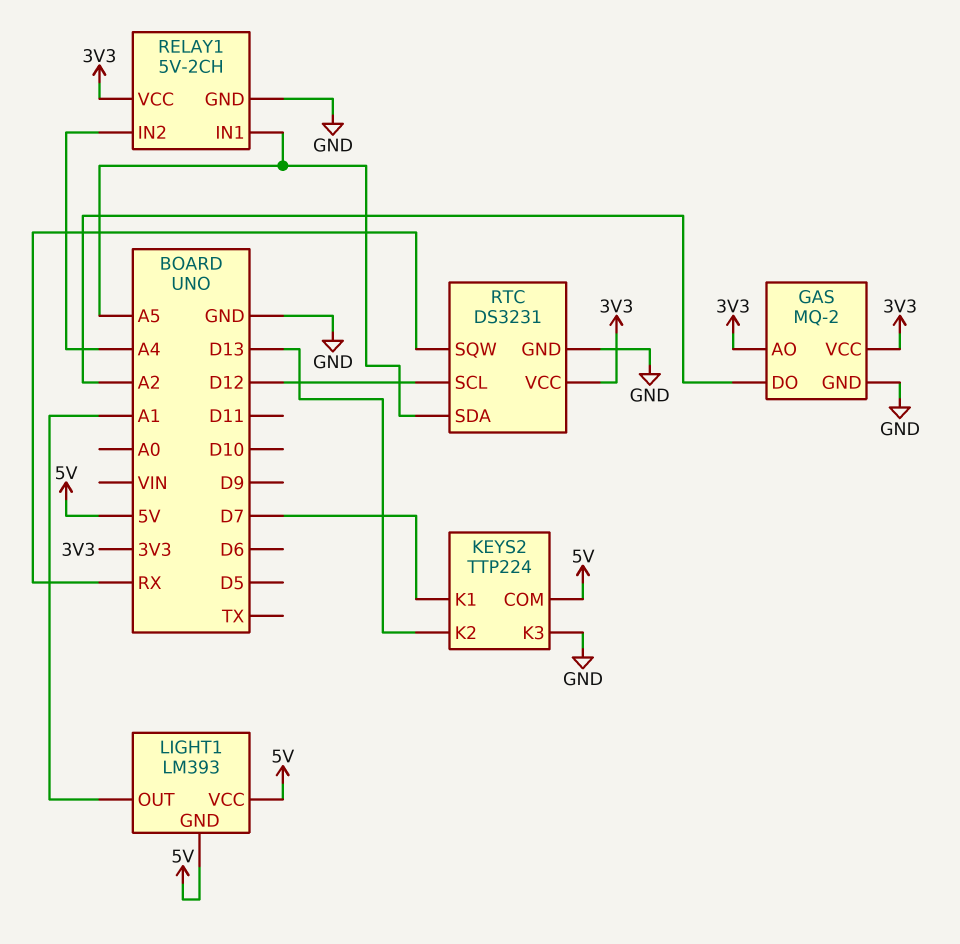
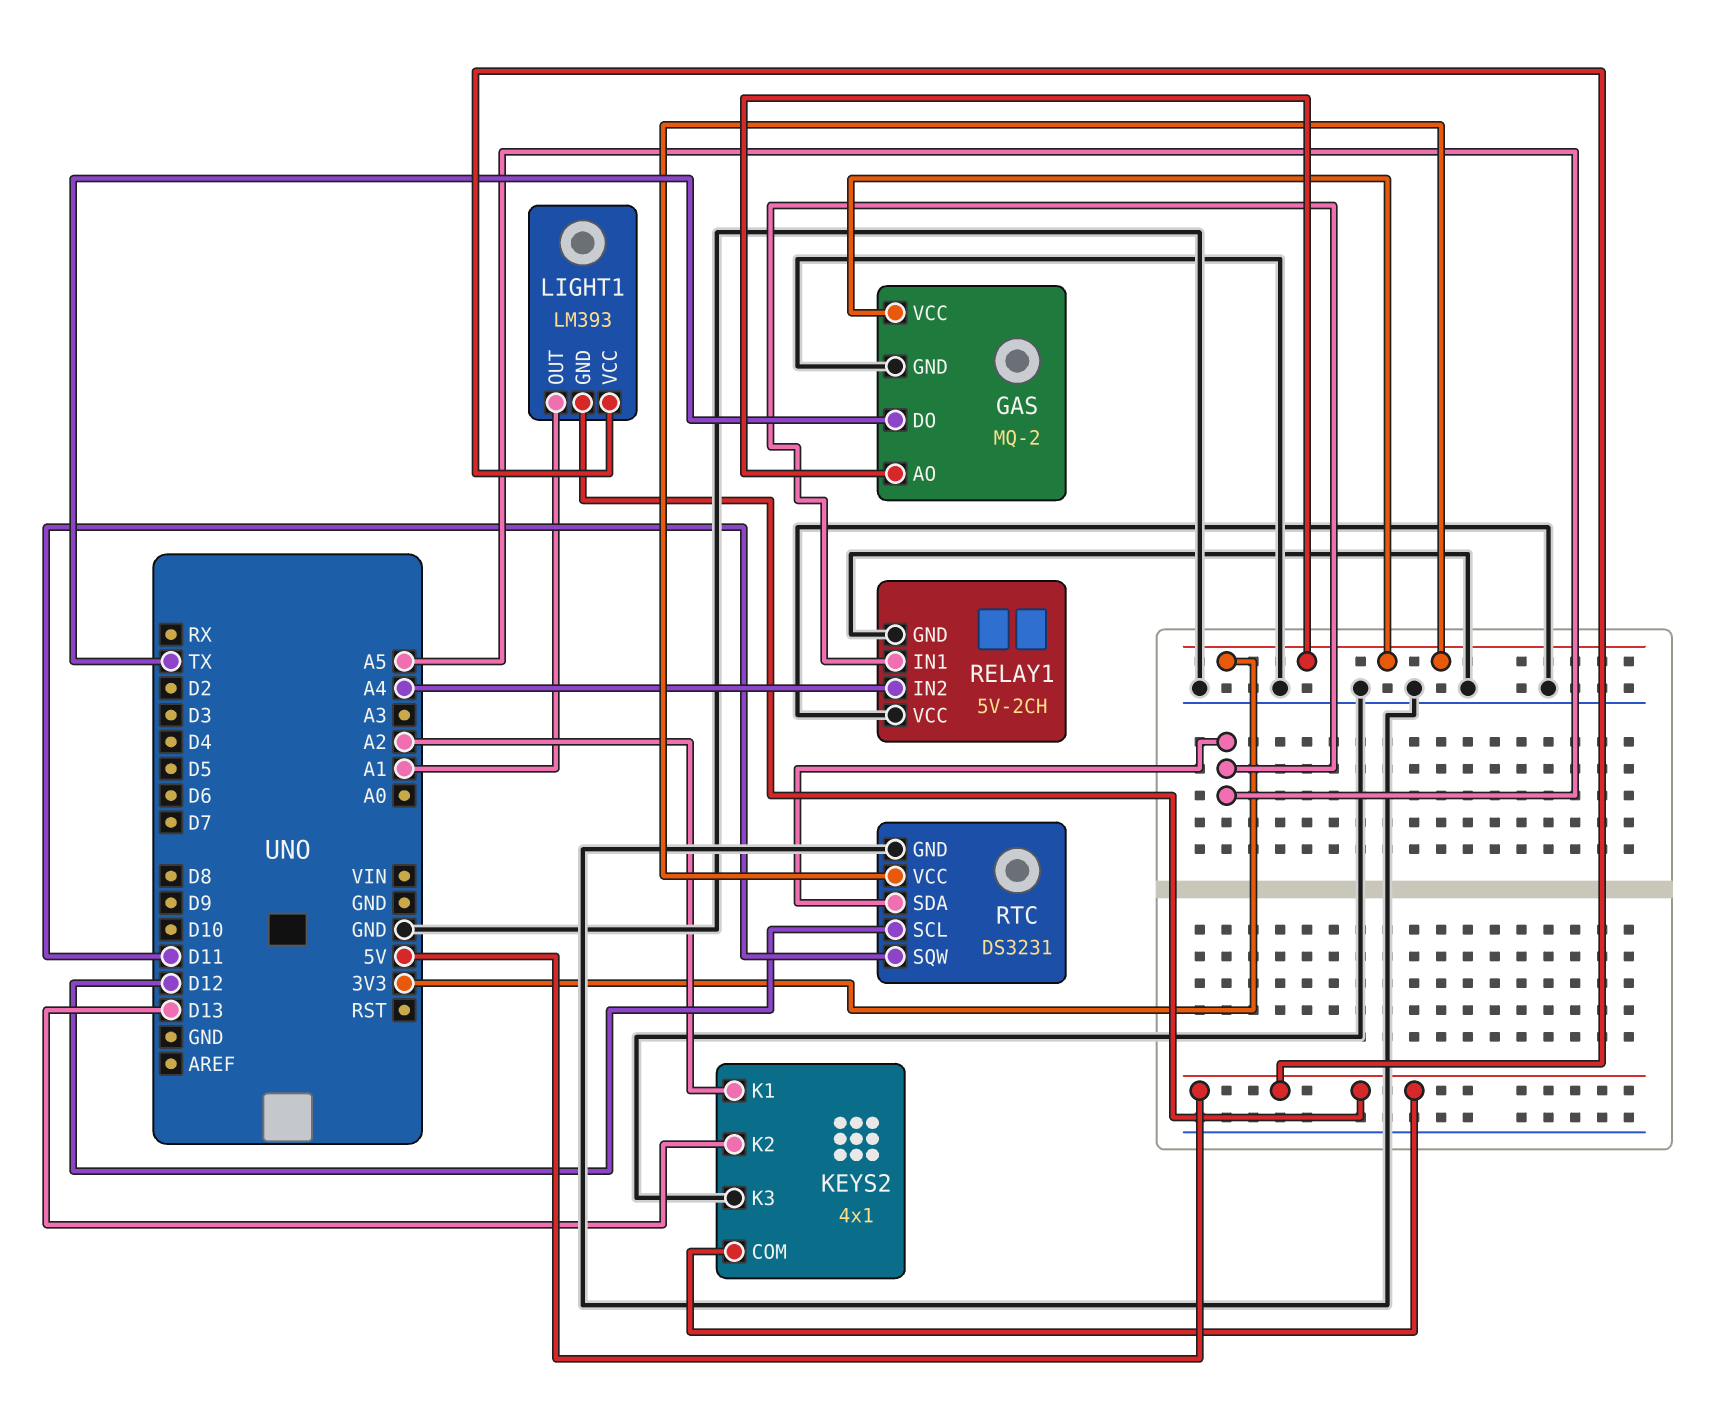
GAS pin DO: A2 -> TX
KEYS2: TTP224 -> 4x1
KEYS2 pin K1: D7 -> A2
RELAY1 pin VCC: 3V3 -> GND
RTC pin SQW: RX -> D11

